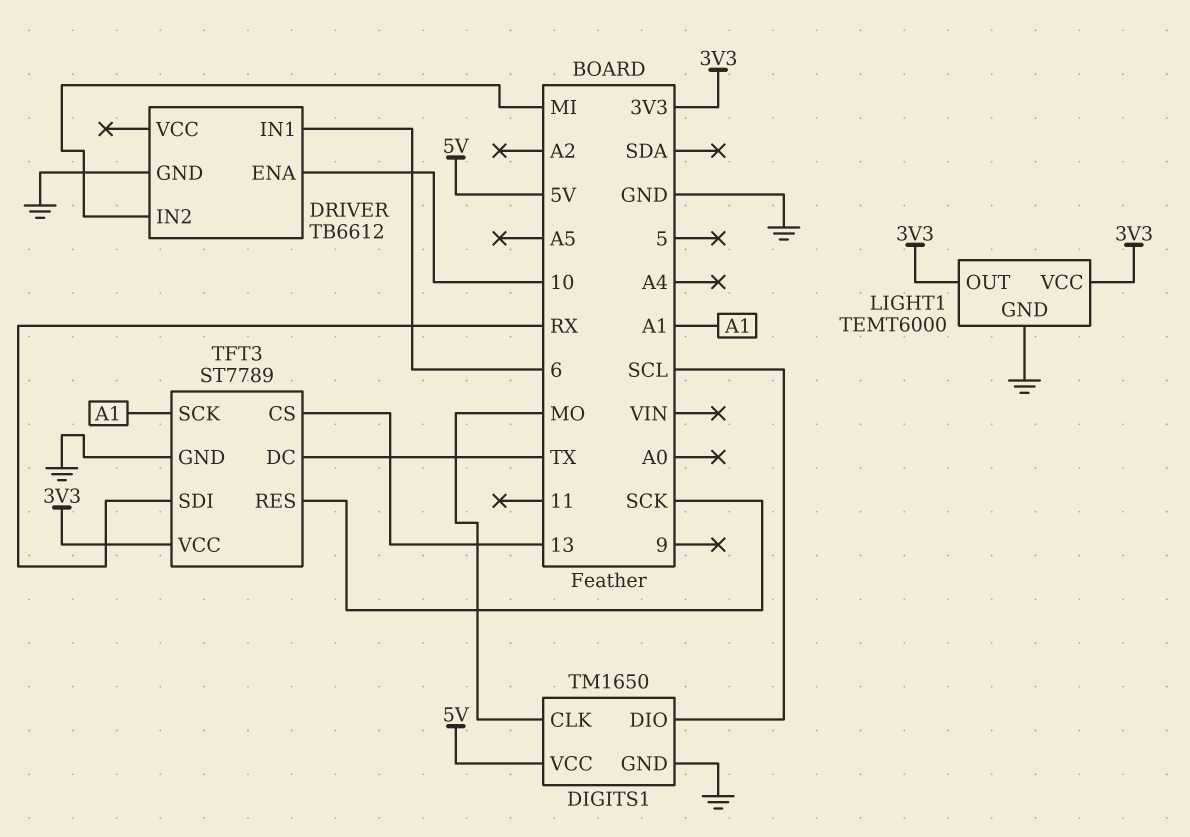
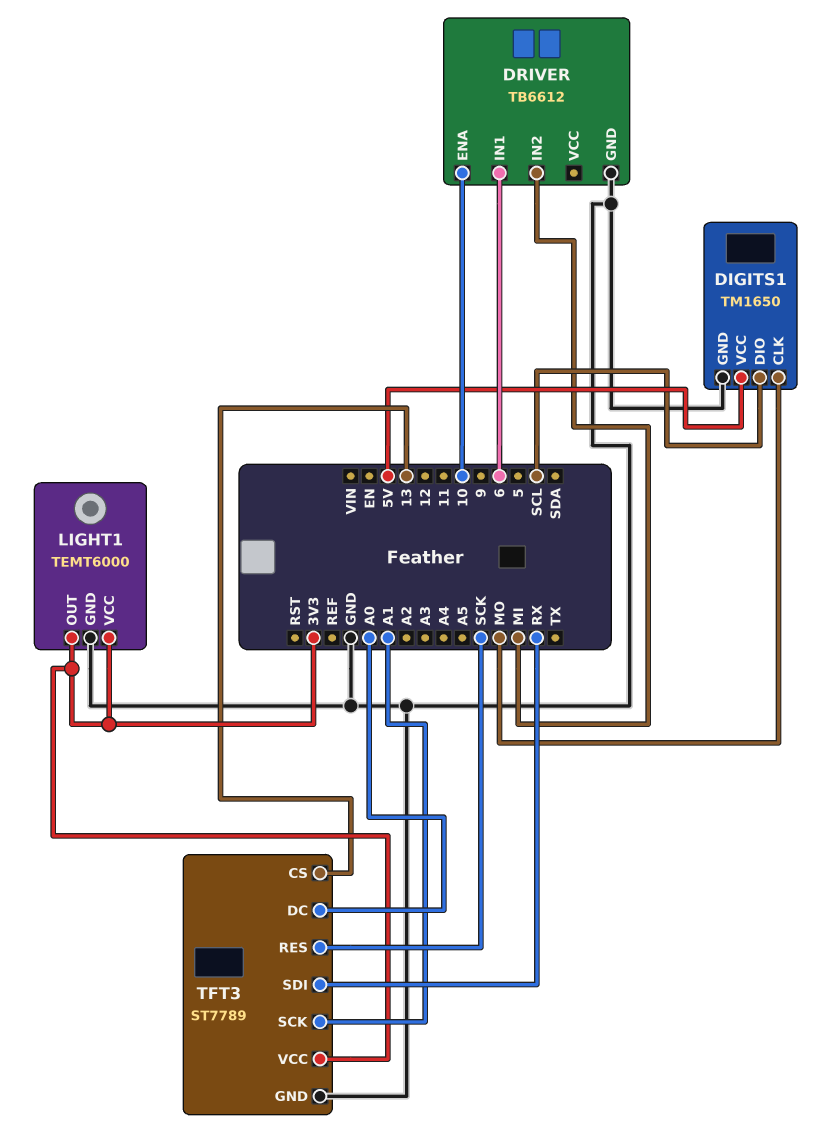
TFT3 pin DC: TX -> A0

